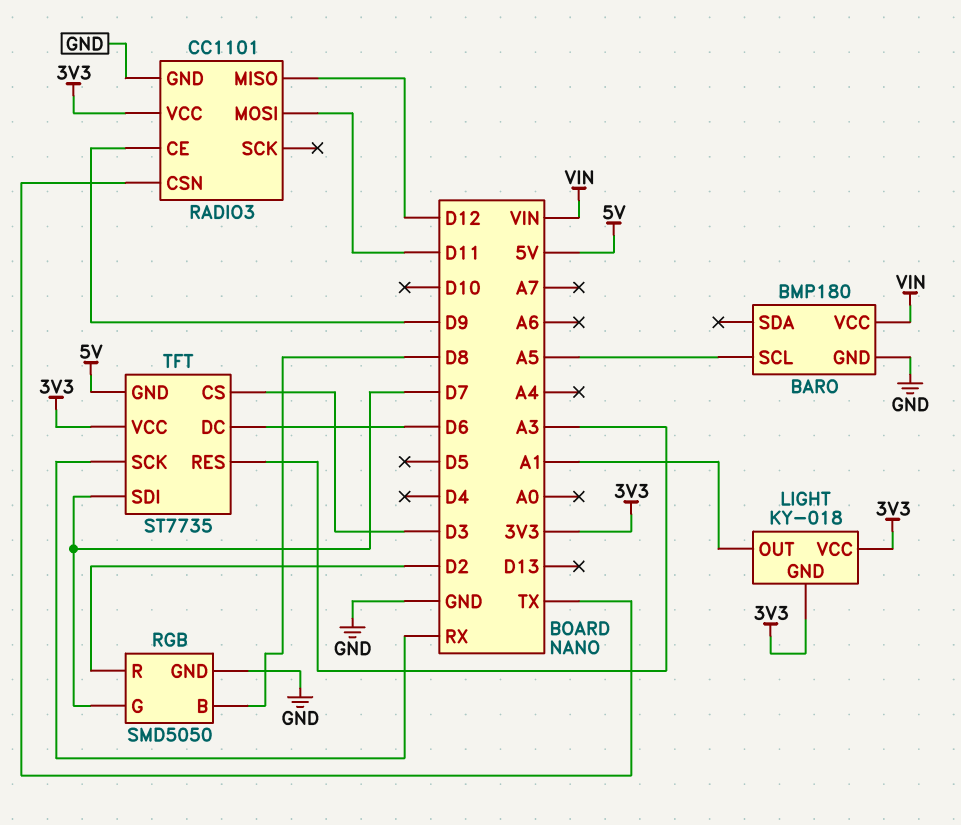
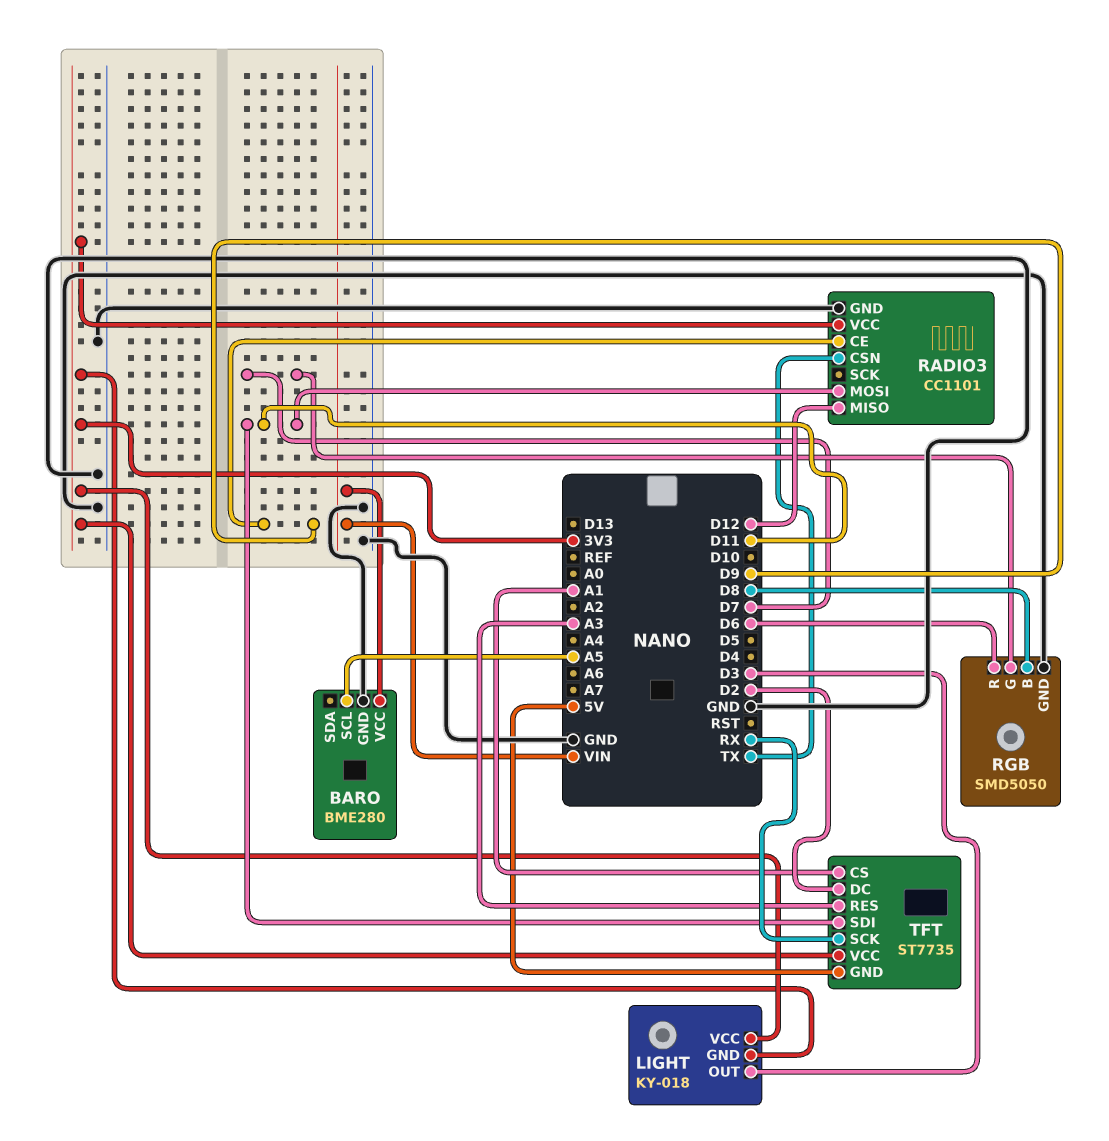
BARO: BMP180 -> BME280
LIGHT pin OUT: A1 -> D3
RGB pin R: D2 -> D6
TFT pin CS: D3 -> A1
TFT pin DC: D6 -> D2
TFT pin SDI: D7 -> D11

